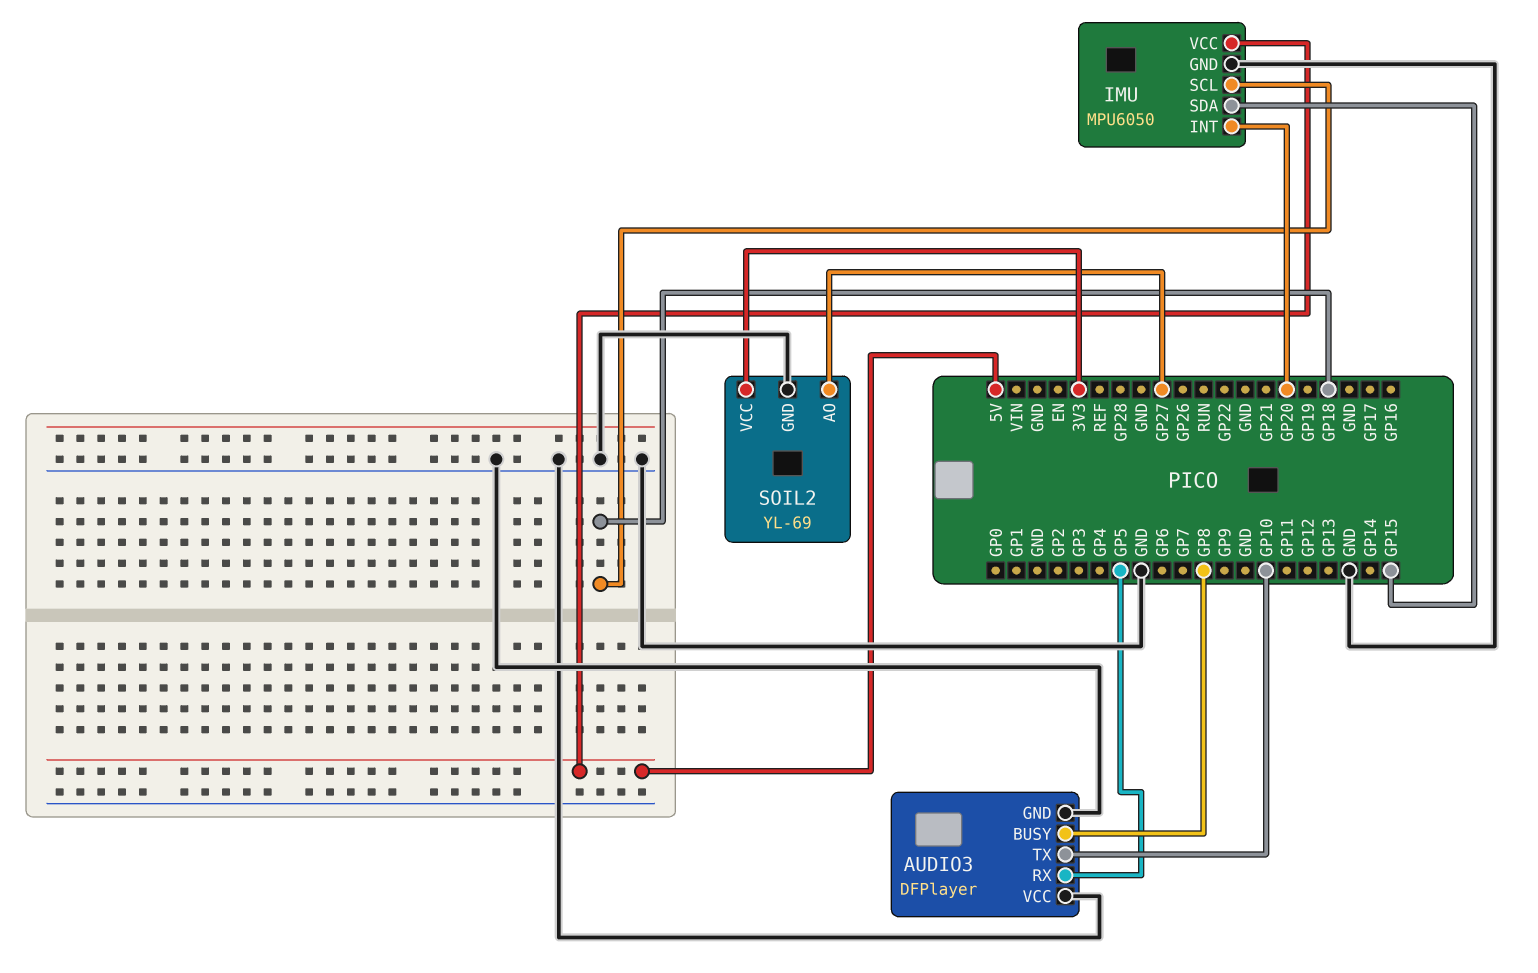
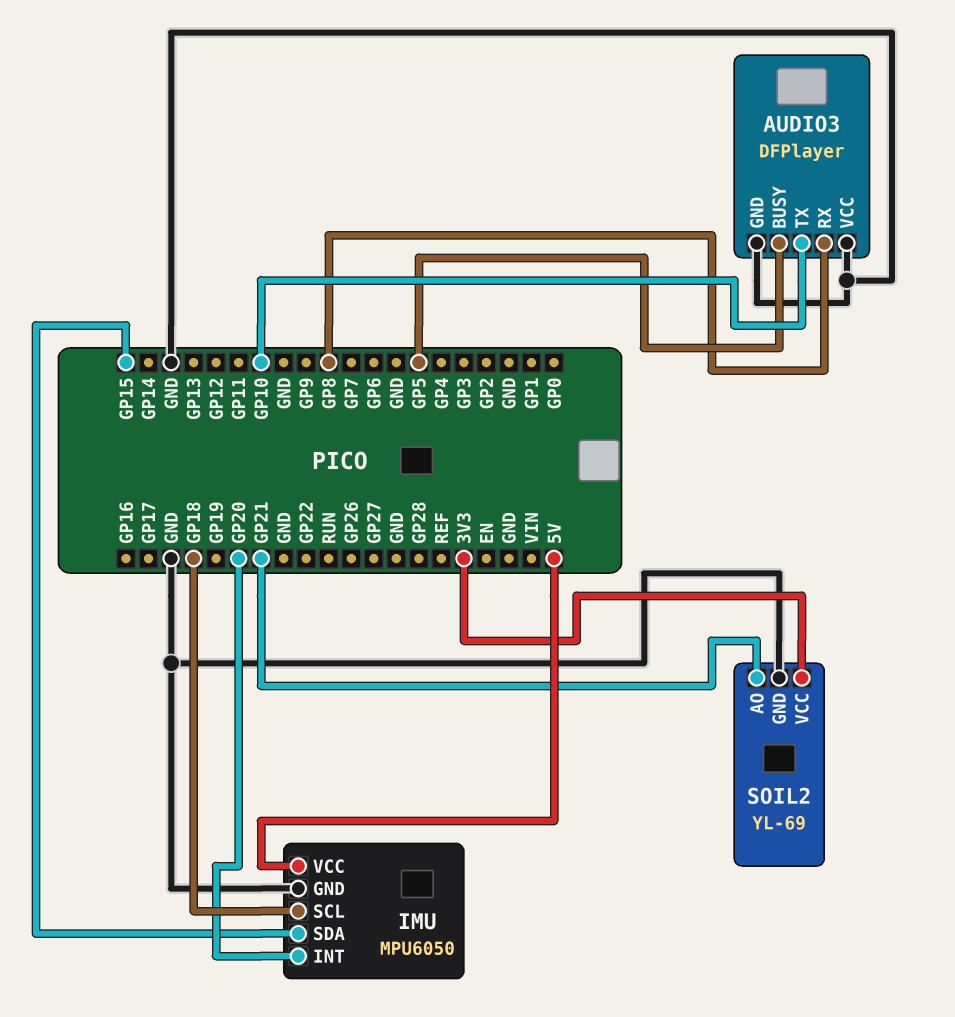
AUDIO3 pin BUSY: GP8 -> GP5
AUDIO3 pin RX: GP5 -> GP8
SOIL2 pin AO: GP27 -> GP21

